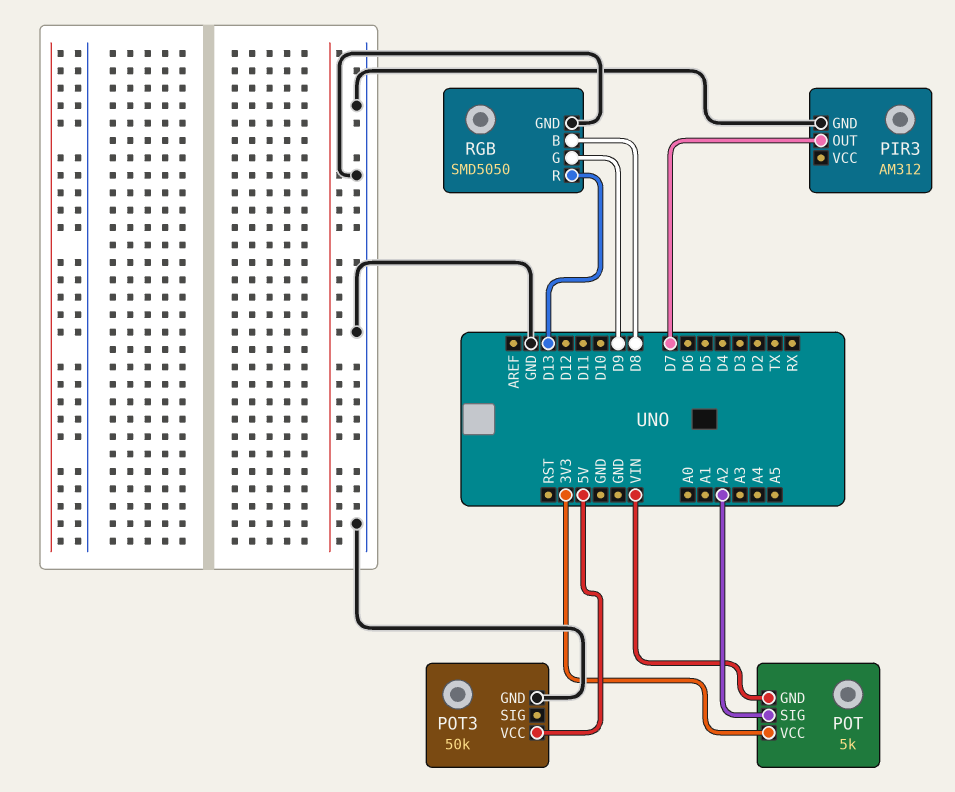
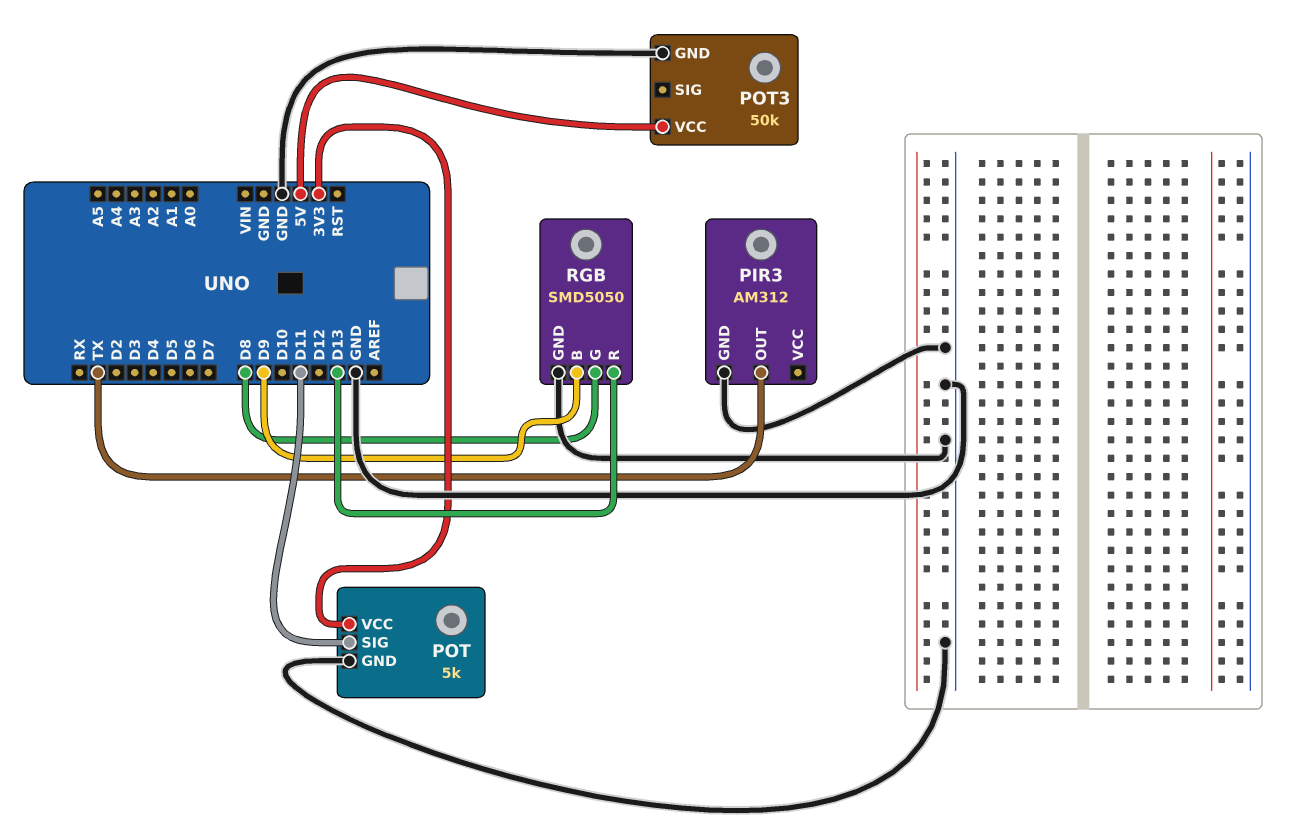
PIR3 pin OUT: D7 -> TX
POT pin GND: VIN -> GND
POT pin SIG: A2 -> D11
RGB pin B: D8 -> D9
RGB pin G: D9 -> D8

